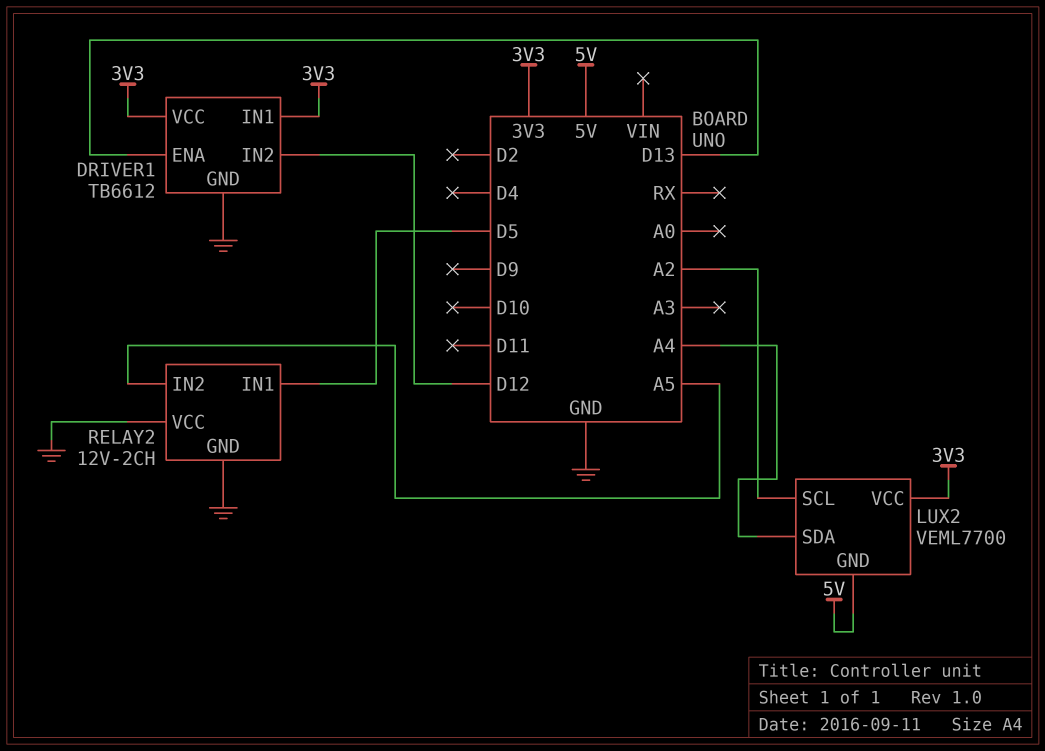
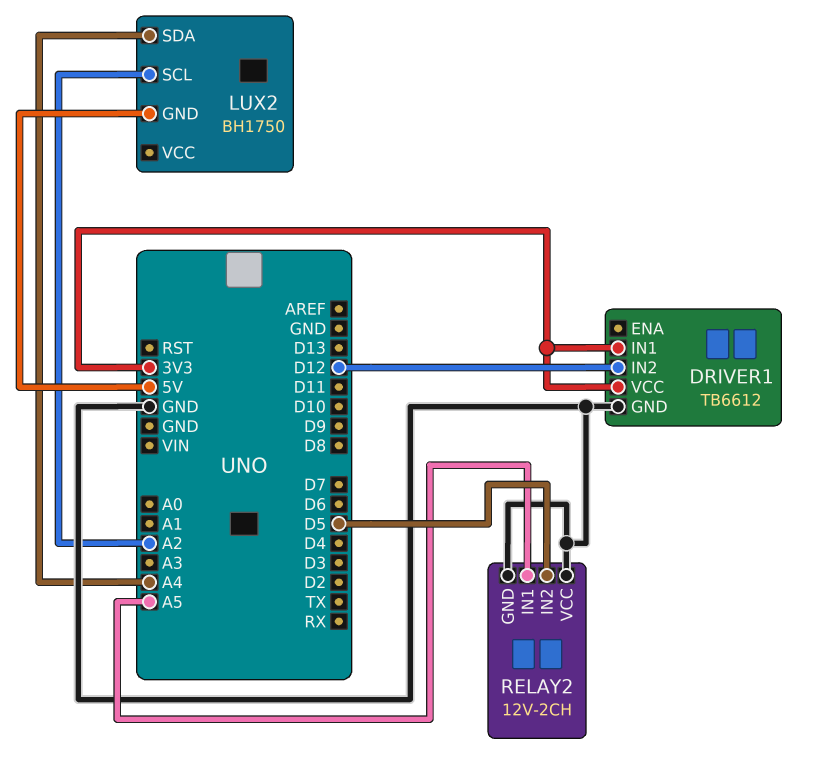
DRIVER1 pin ENA: D13 -> none
LUX2: VEML7700 -> BH1750
LUX2 pin VCC: 3V3 -> none
RELAY2 pin IN1: D5 -> A5
RELAY2 pin IN2: A5 -> D5

